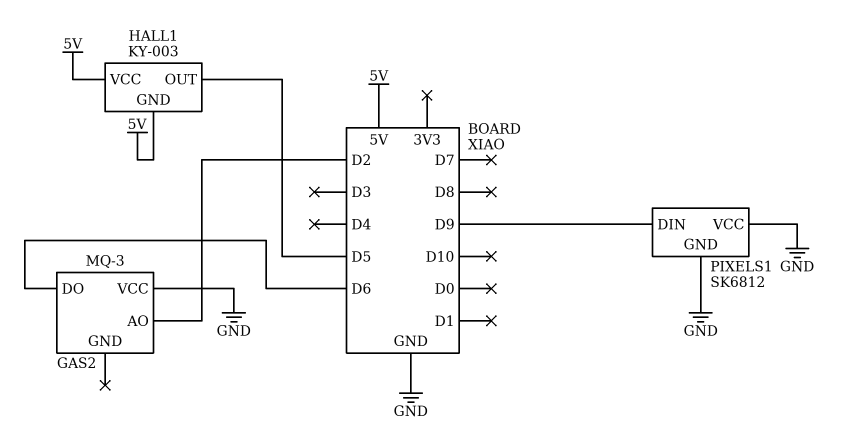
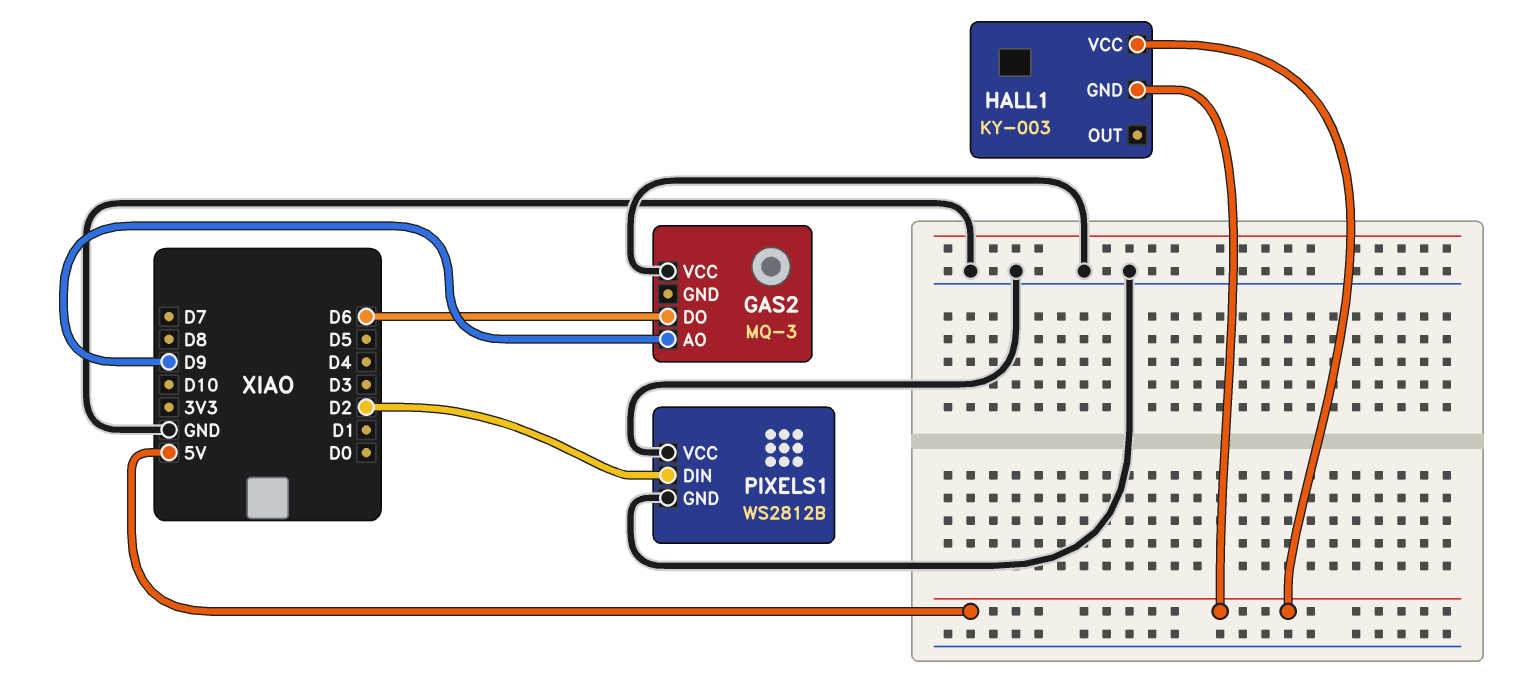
GAS2 pin AO: D2 -> D9
HALL1 pin OUT: D5 -> none
PIXELS1: SK6812 -> WS2812B
PIXELS1 pin DIN: D9 -> D2

